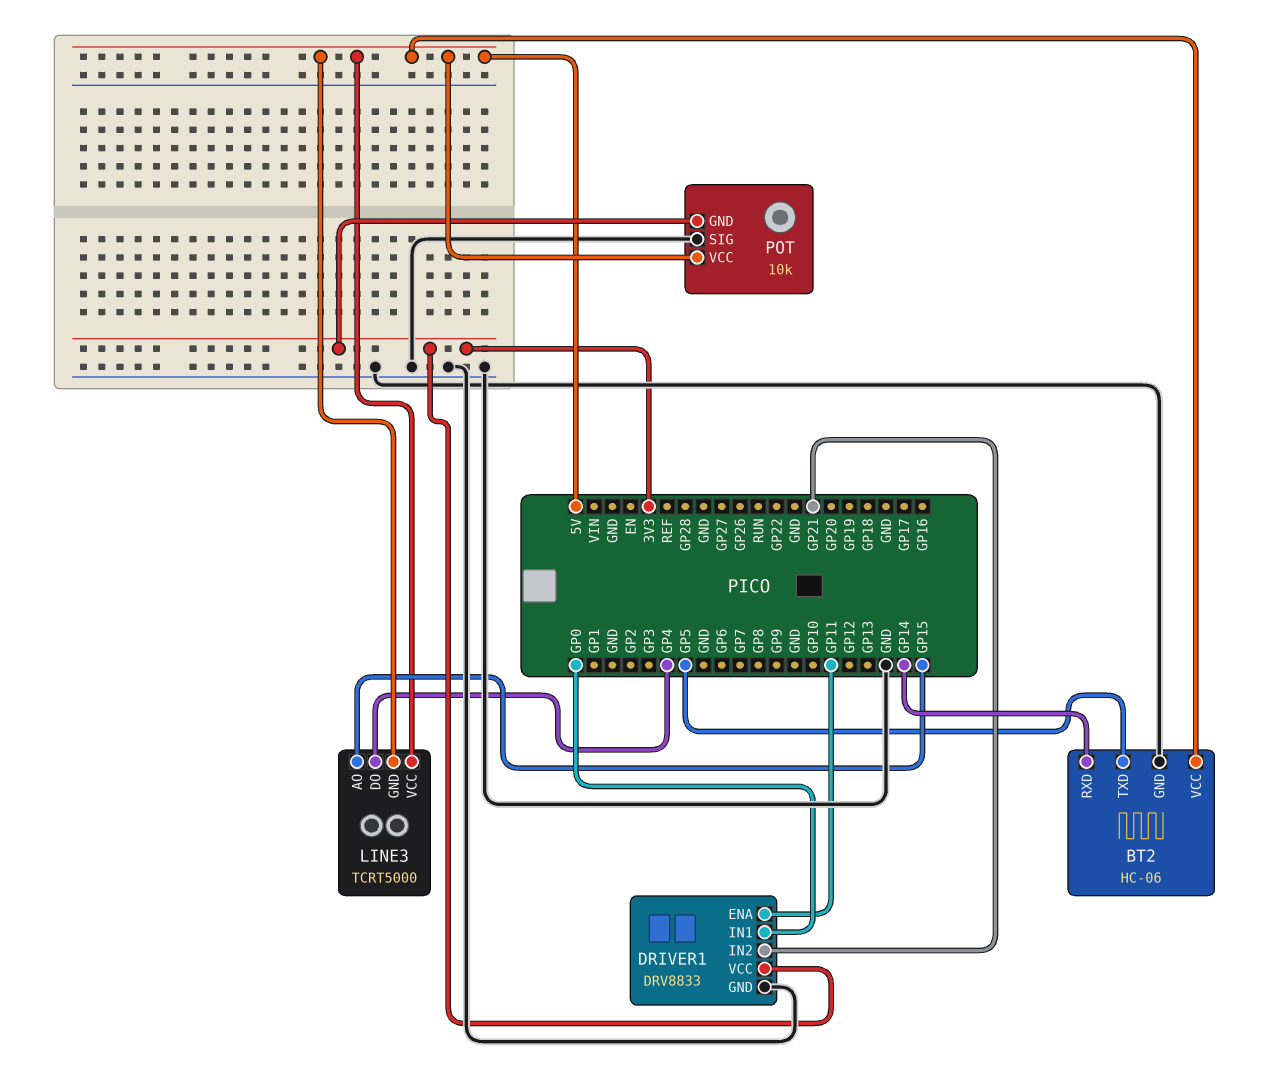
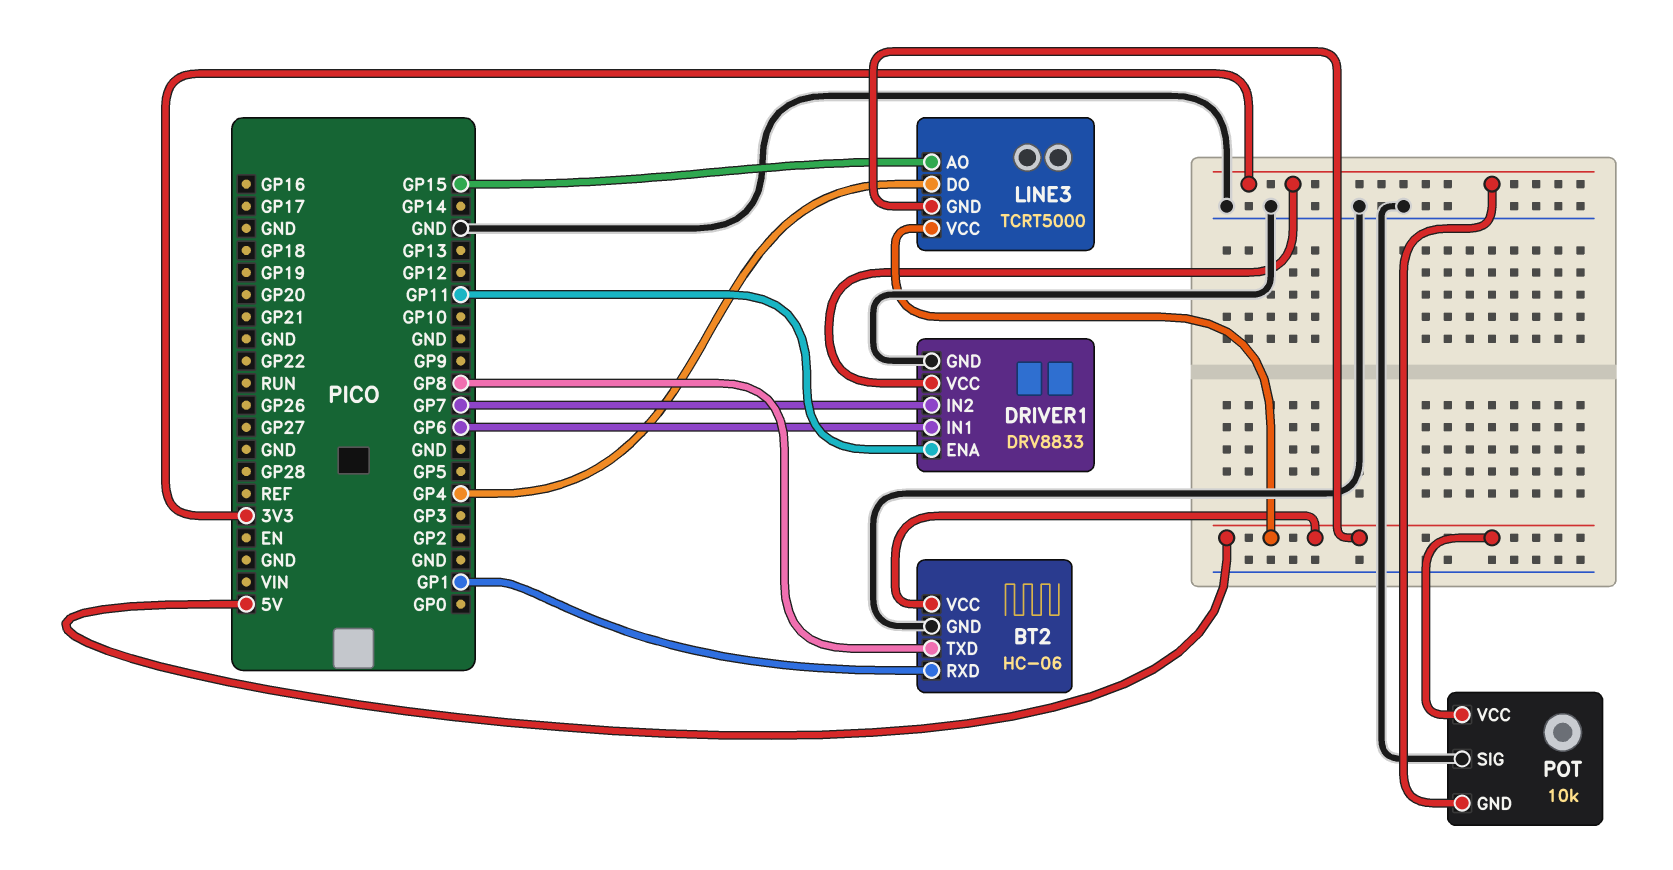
BT2 pin RXD: GP14 -> GP1
BT2 pin TXD: GP5 -> GP8
DRIVER1 pin IN1: GP0 -> GP6
DRIVER1 pin IN2: GP21 -> GP7

